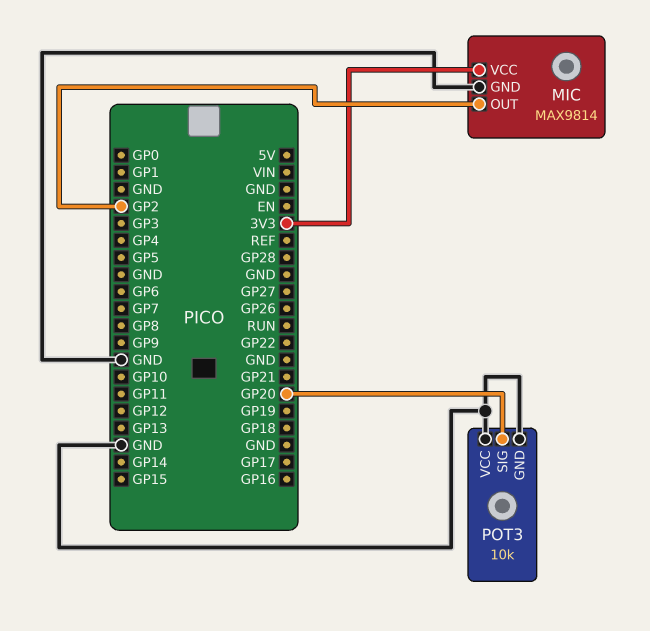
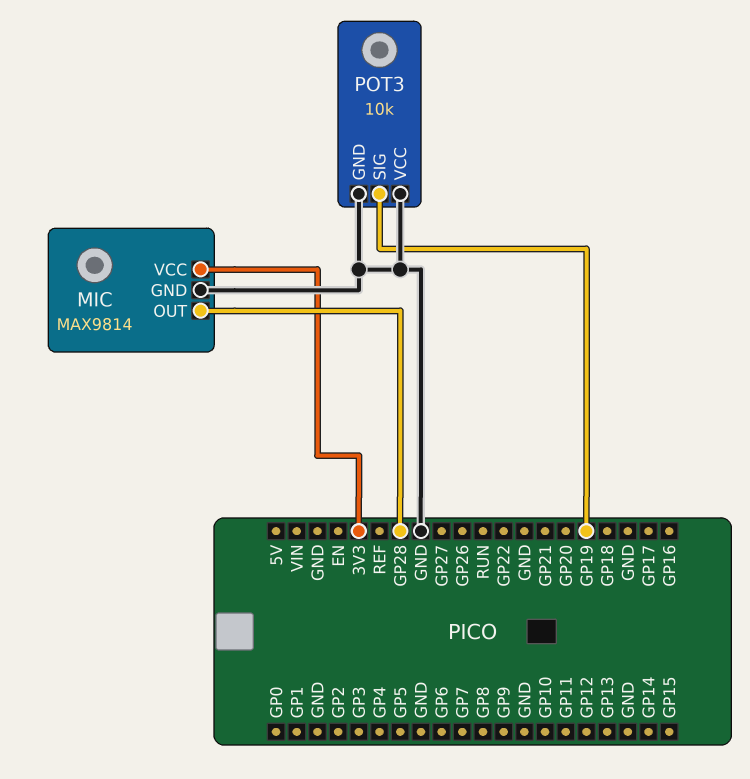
MIC pin OUT: GP2 -> GP28
POT3 pin SIG: GP20 -> GP19

